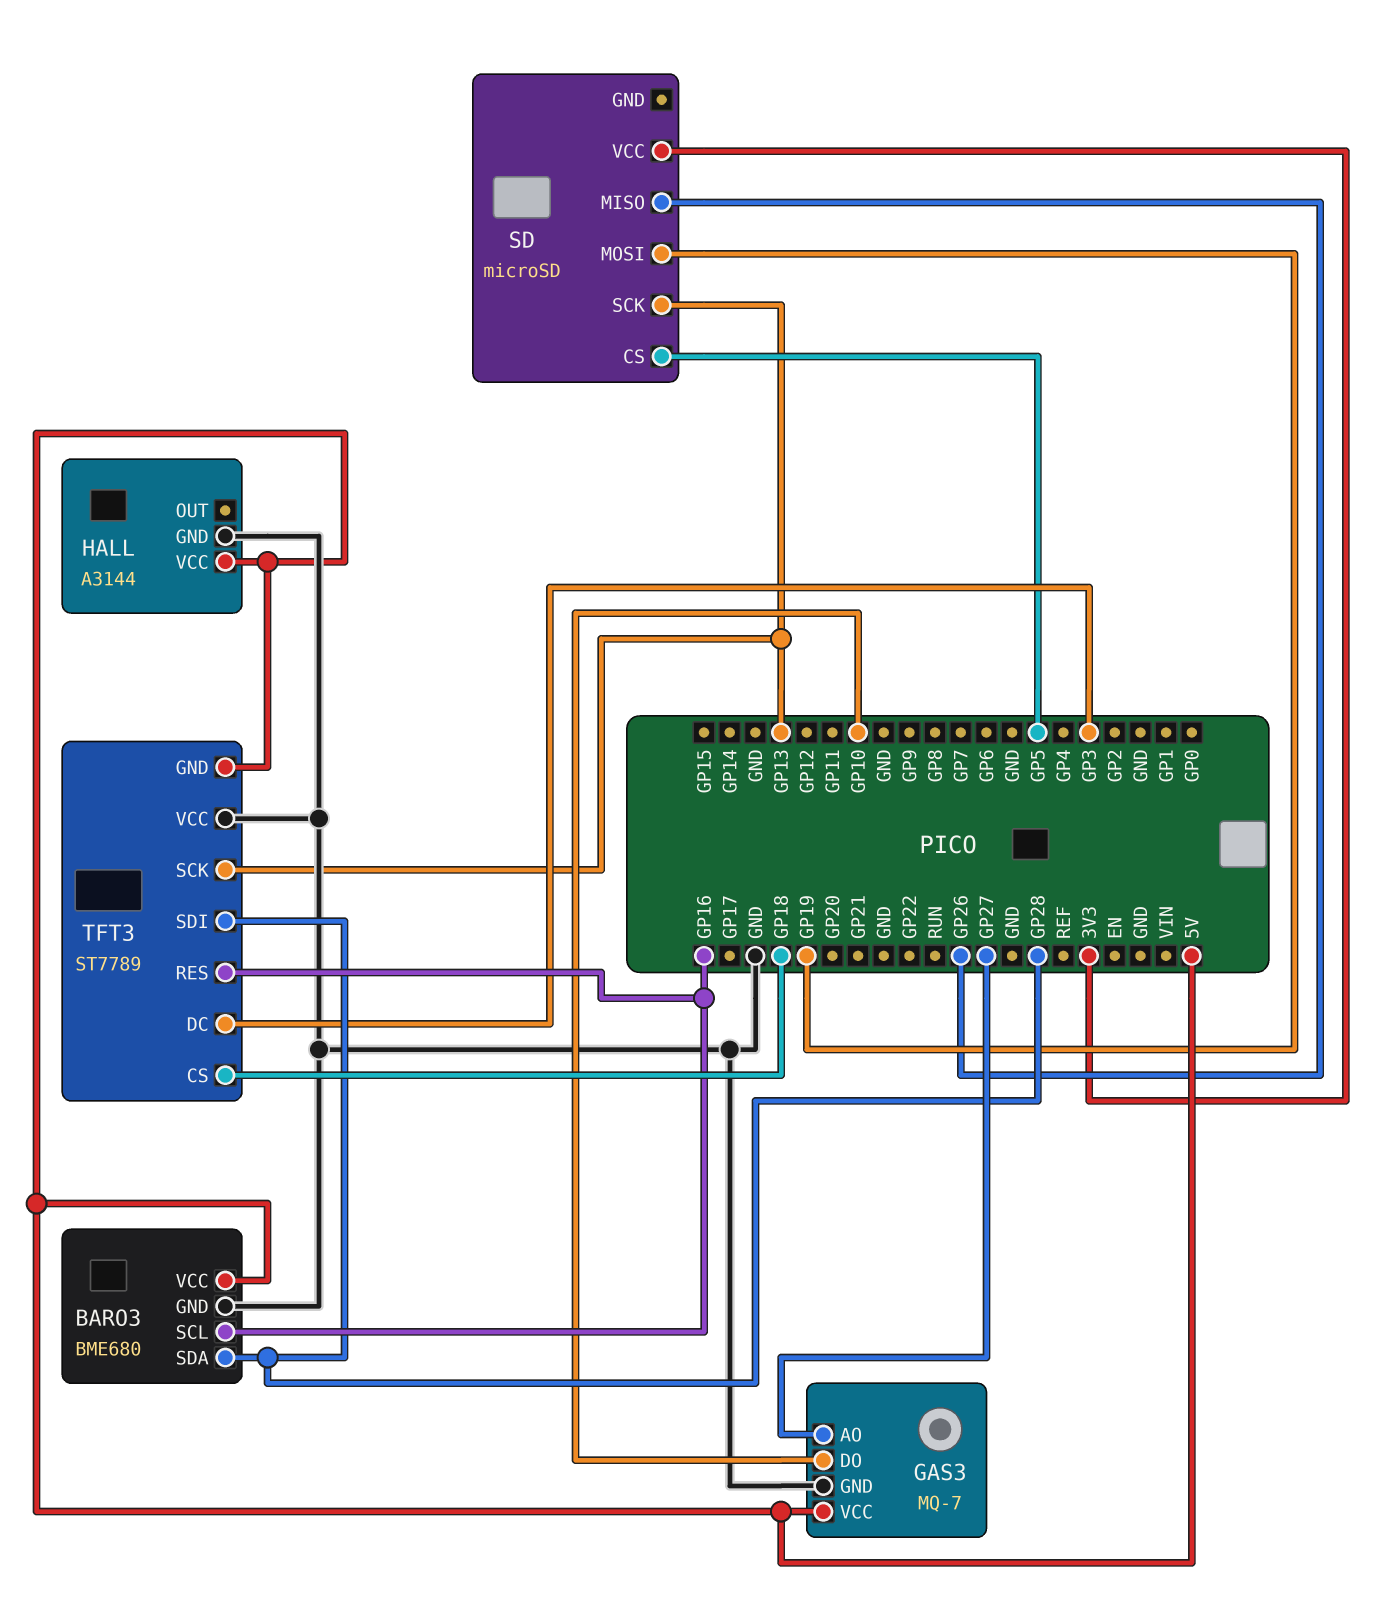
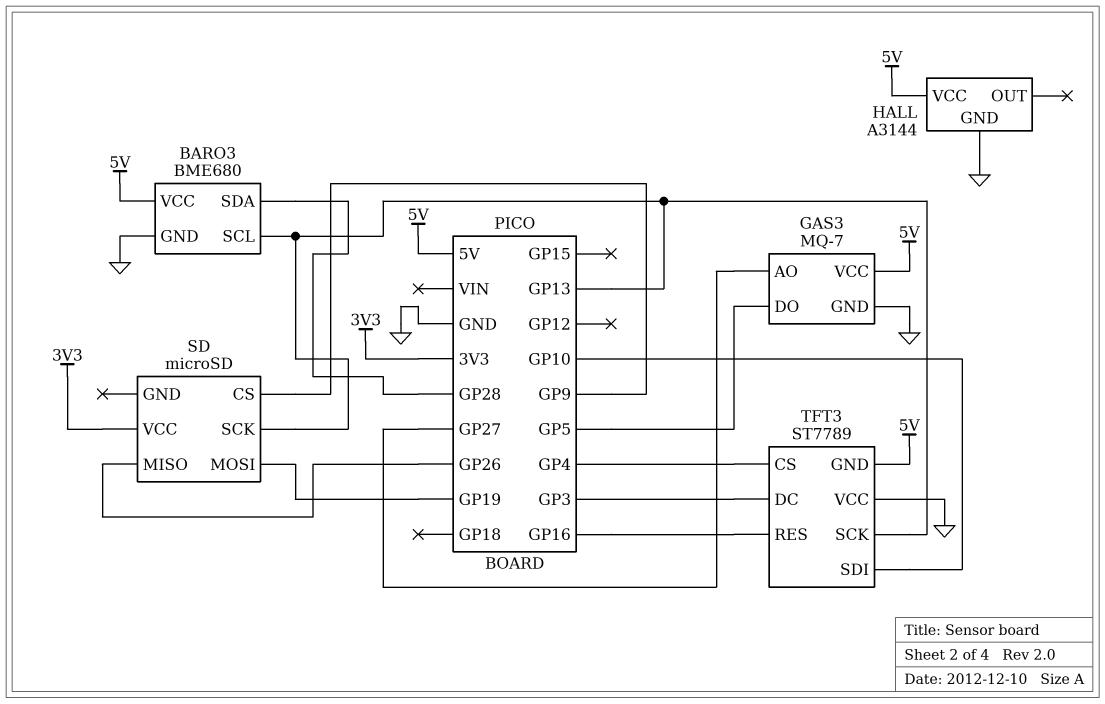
BARO3 pin SCL: GP16 -> GP13
GAS3 pin DO: GP10 -> GP5
SD pin CS: GP5 -> GP9
TFT3 pin CS: GP18 -> GP4
TFT3 pin SDI: GP28 -> GP10

